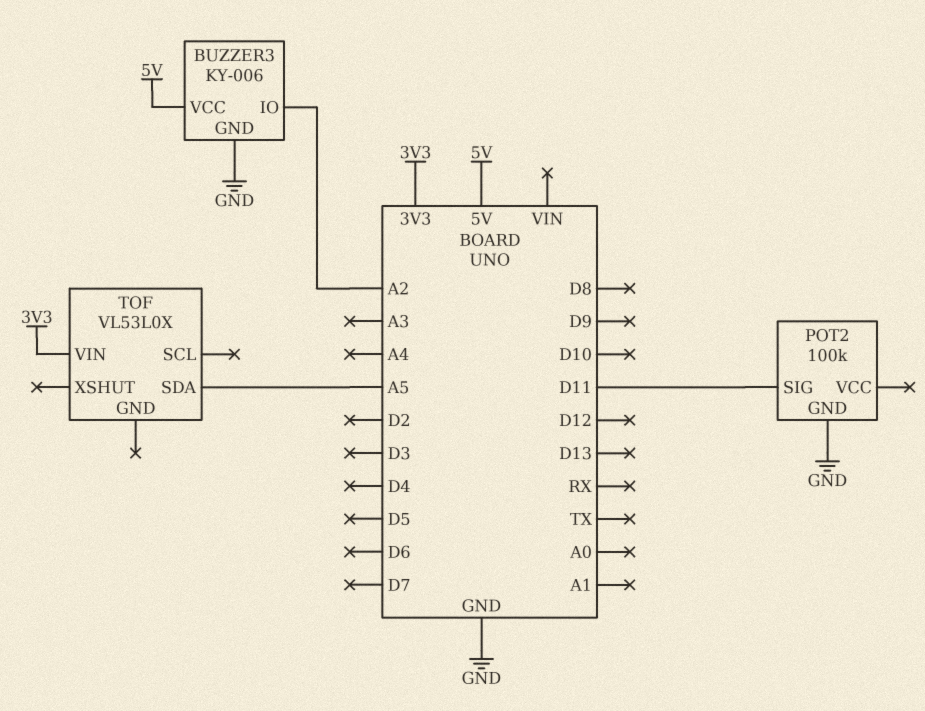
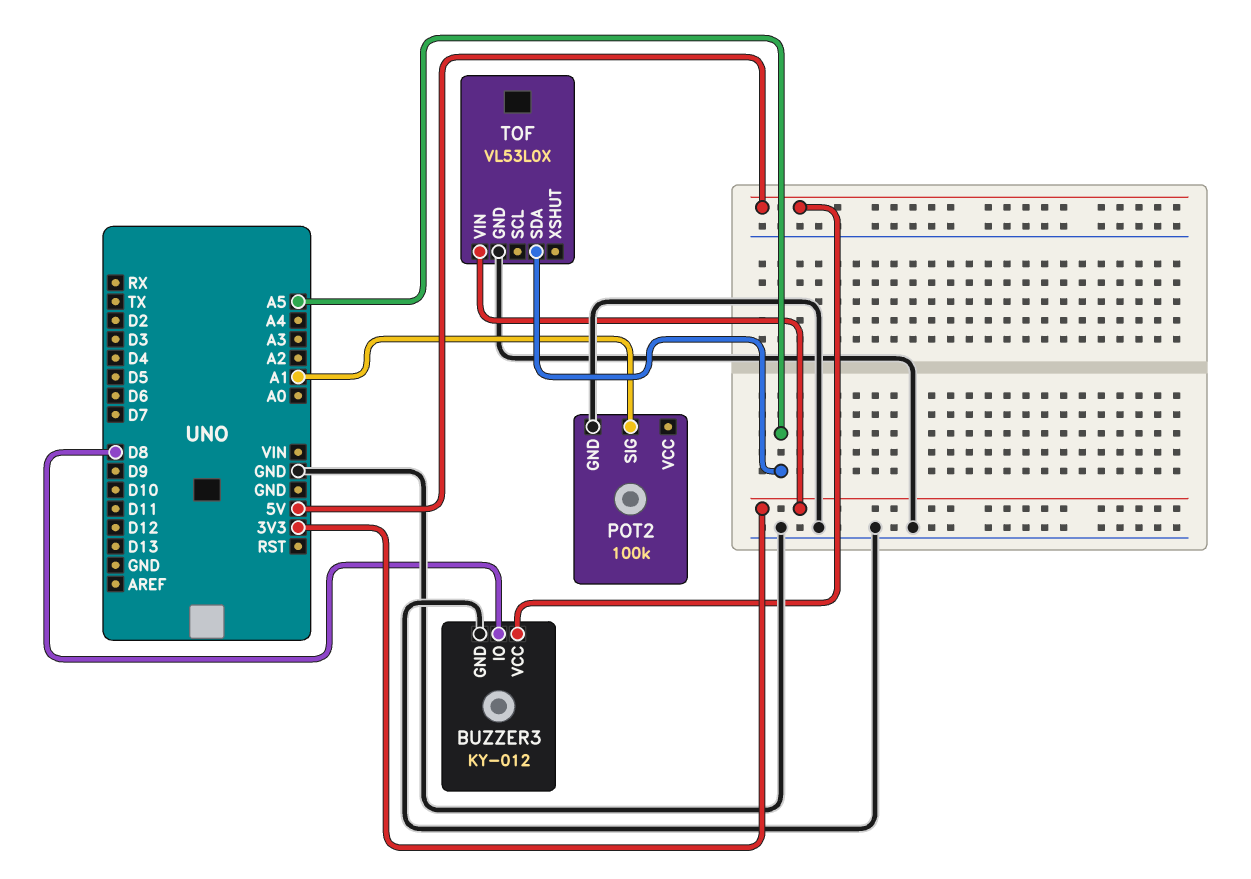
BUZZER3: KY-006 -> KY-012
BUZZER3 pin IO: A2 -> D8
POT2 pin SIG: D11 -> A1
TOF pin GND: none -> GND

